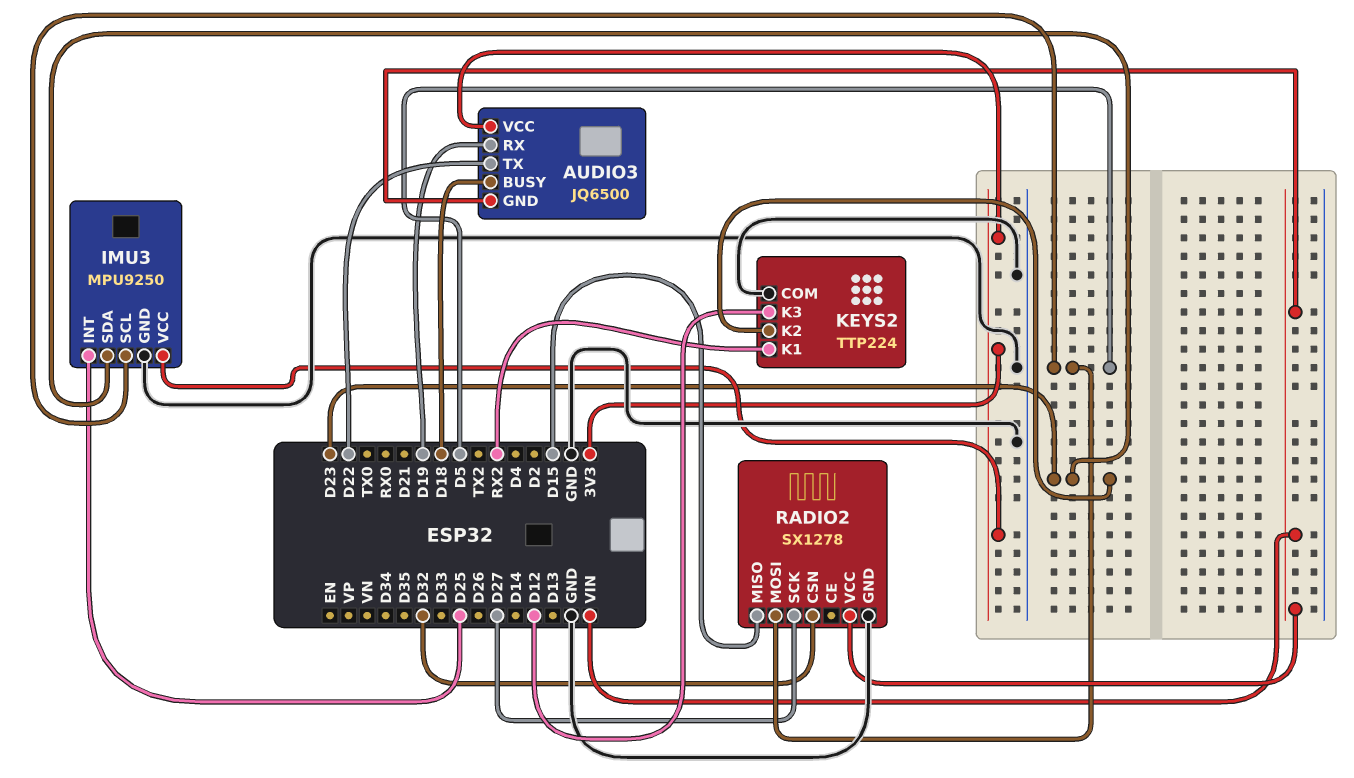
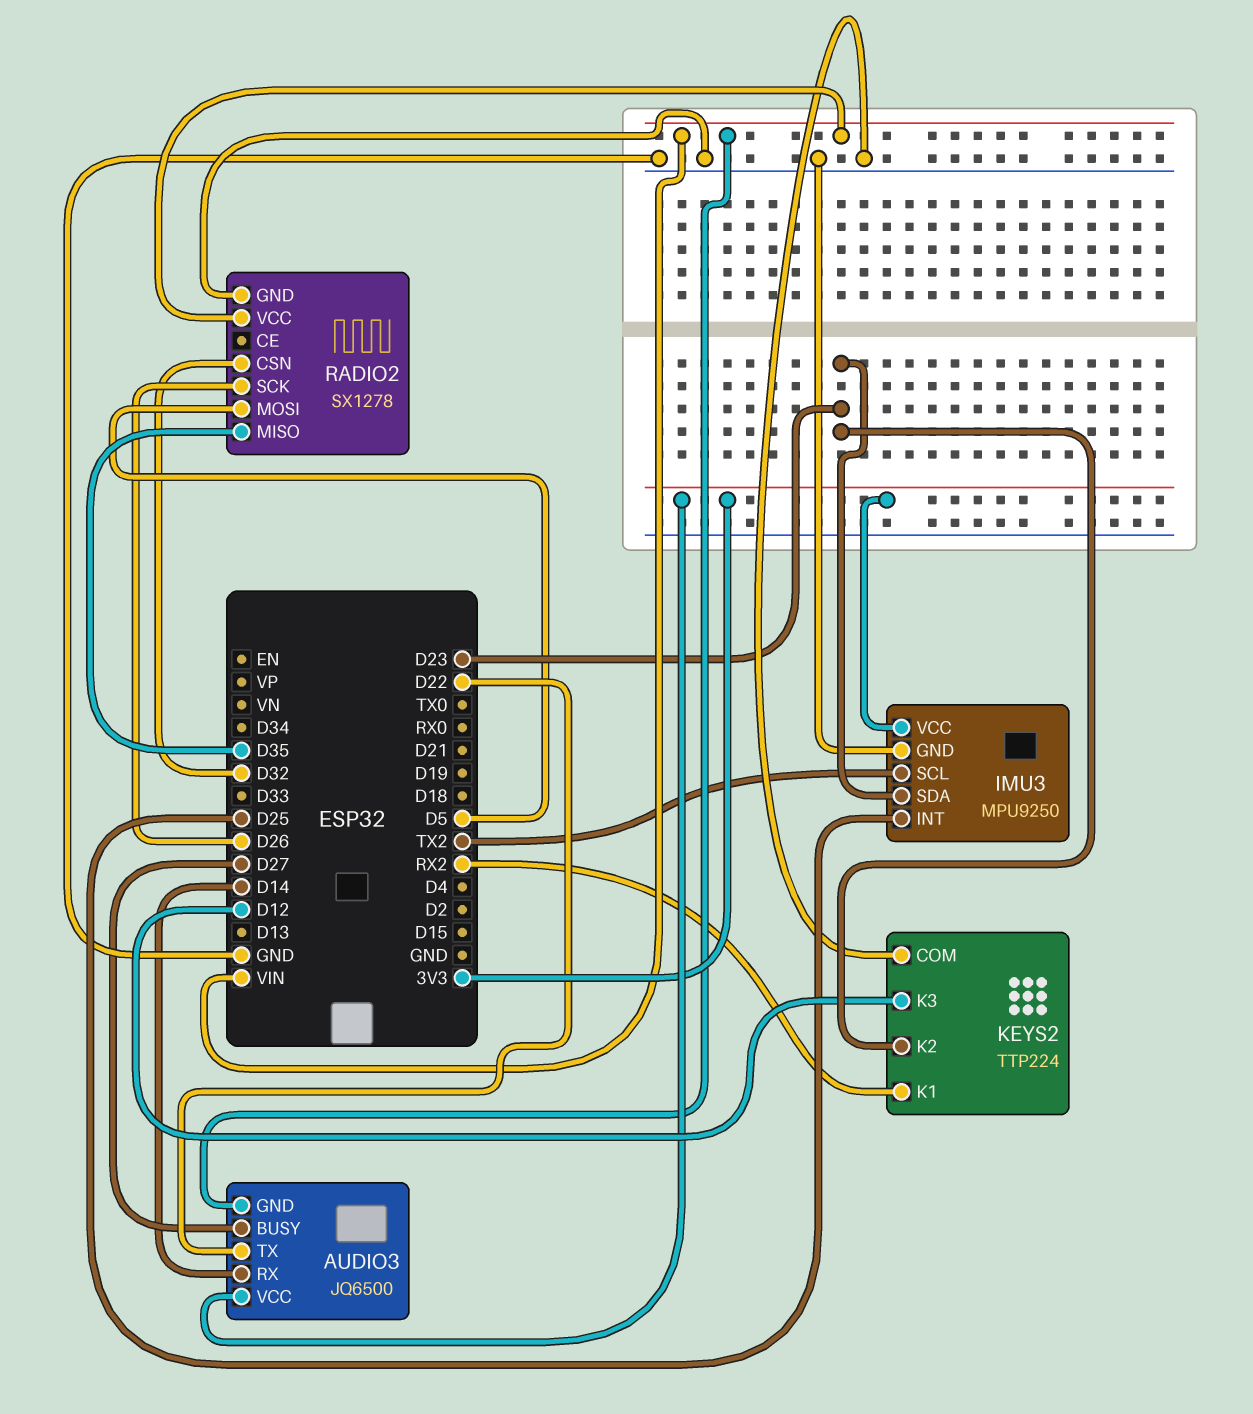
AUDIO3 pin BUSY: D18 -> D27
AUDIO3 pin RX: D19 -> D14
IMU3 pin SCL: D5 -> TX2
RADIO2 pin MISO: D15 -> D35
RADIO2 pin SCK: D27 -> D26

